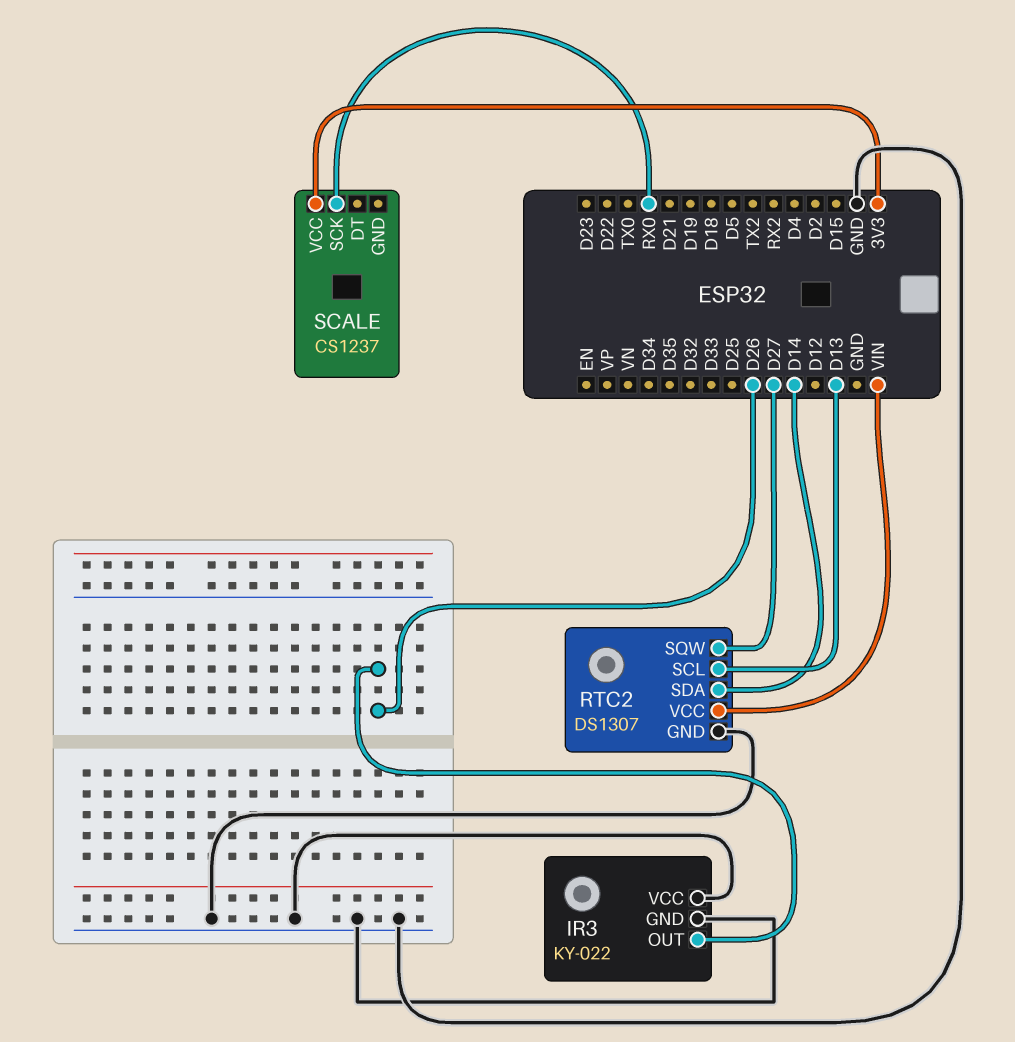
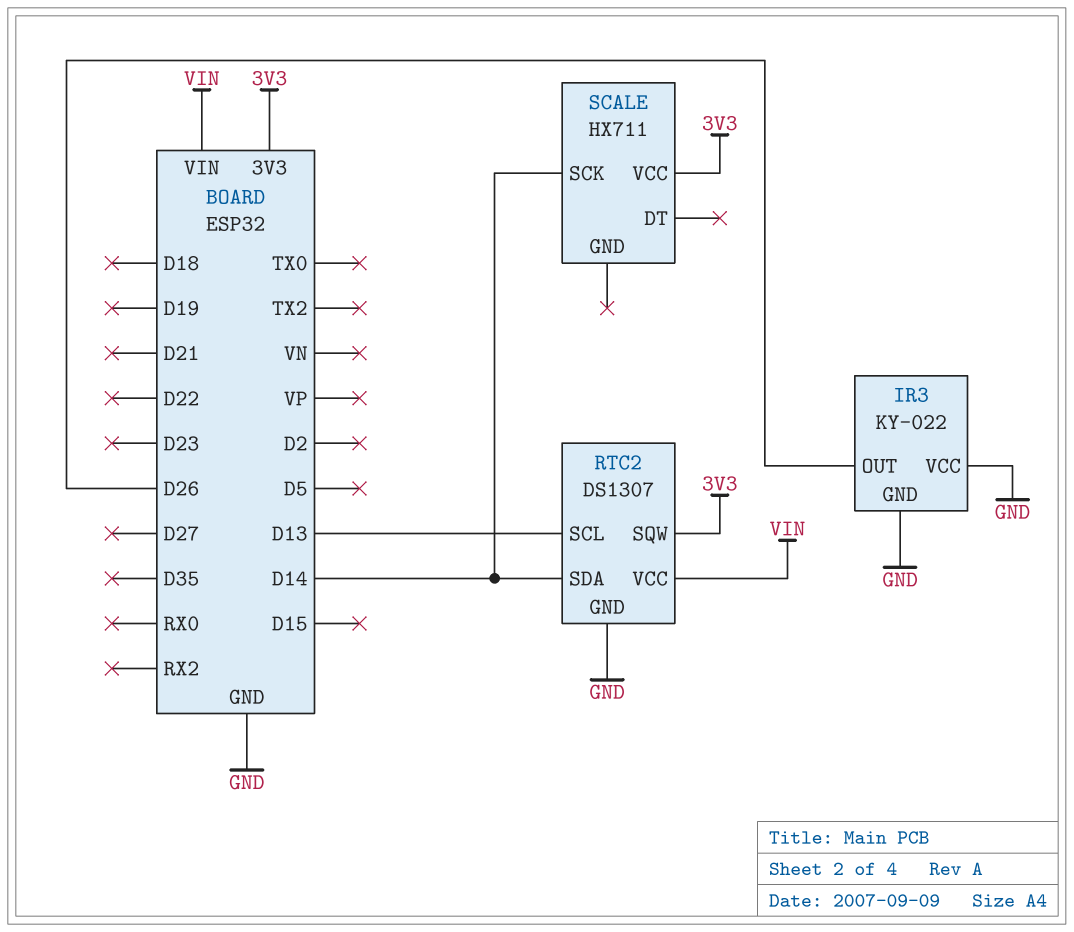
RTC2 pin SQW: D27 -> 3V3
SCALE: CS1237 -> HX711
SCALE pin SCK: RX0 -> D14

